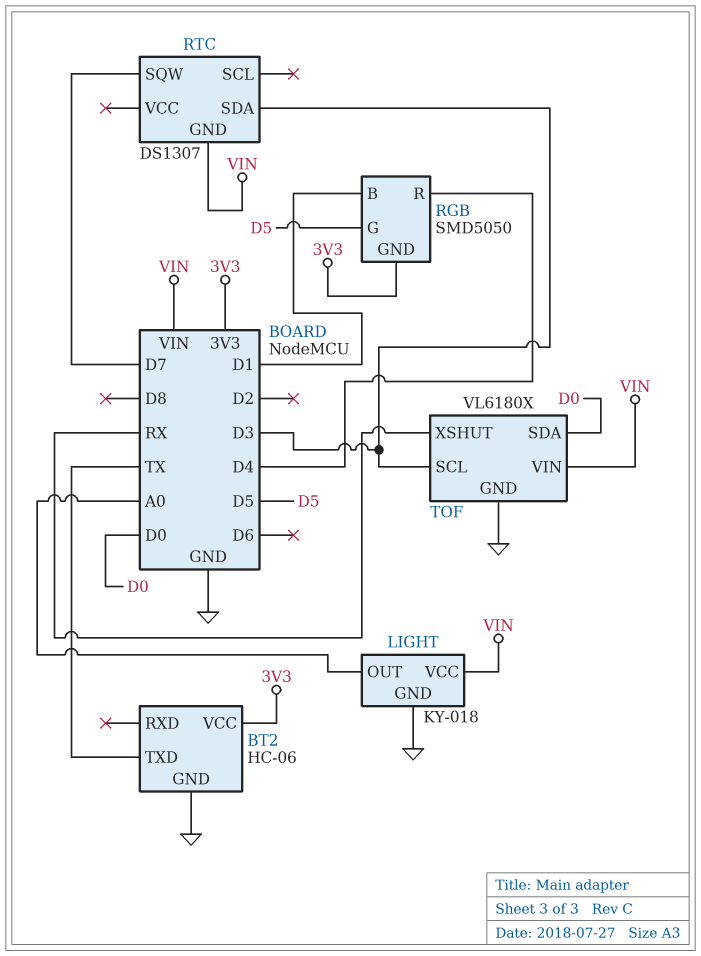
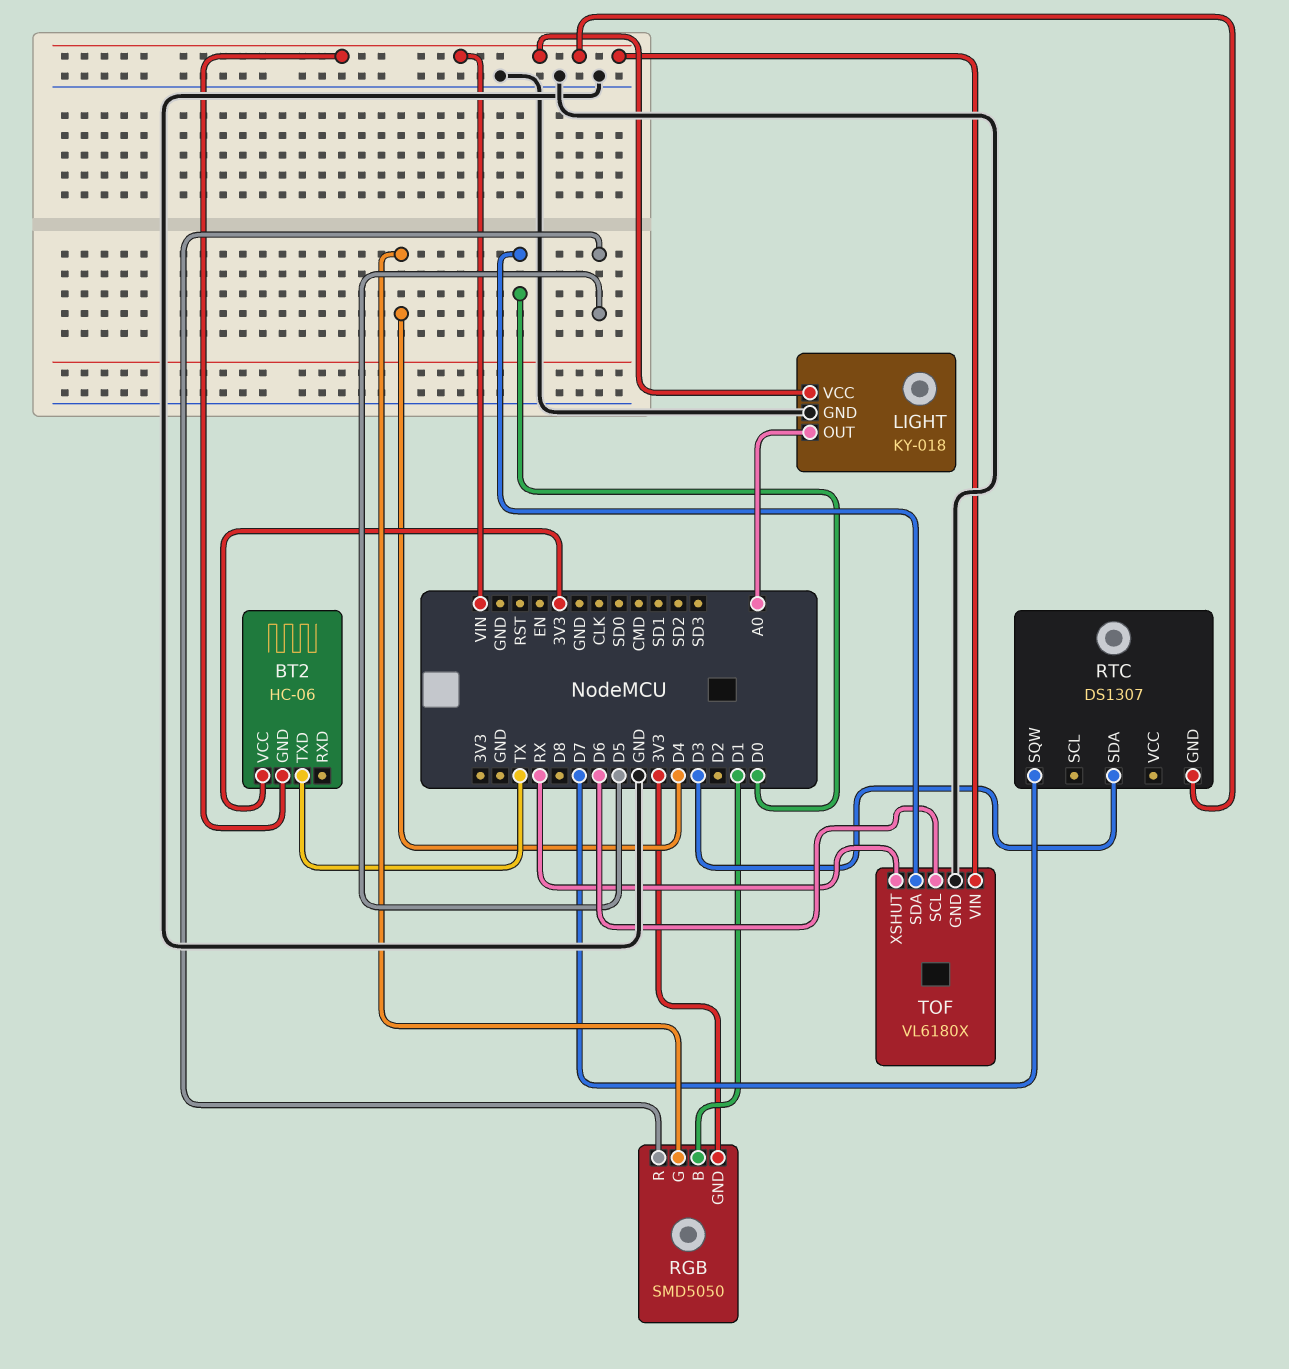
BT2 pin GND: GND -> VIN
RGB pin G: D5 -> D4
RGB pin R: D4 -> D5
TOF pin SCL: D3 -> D6

